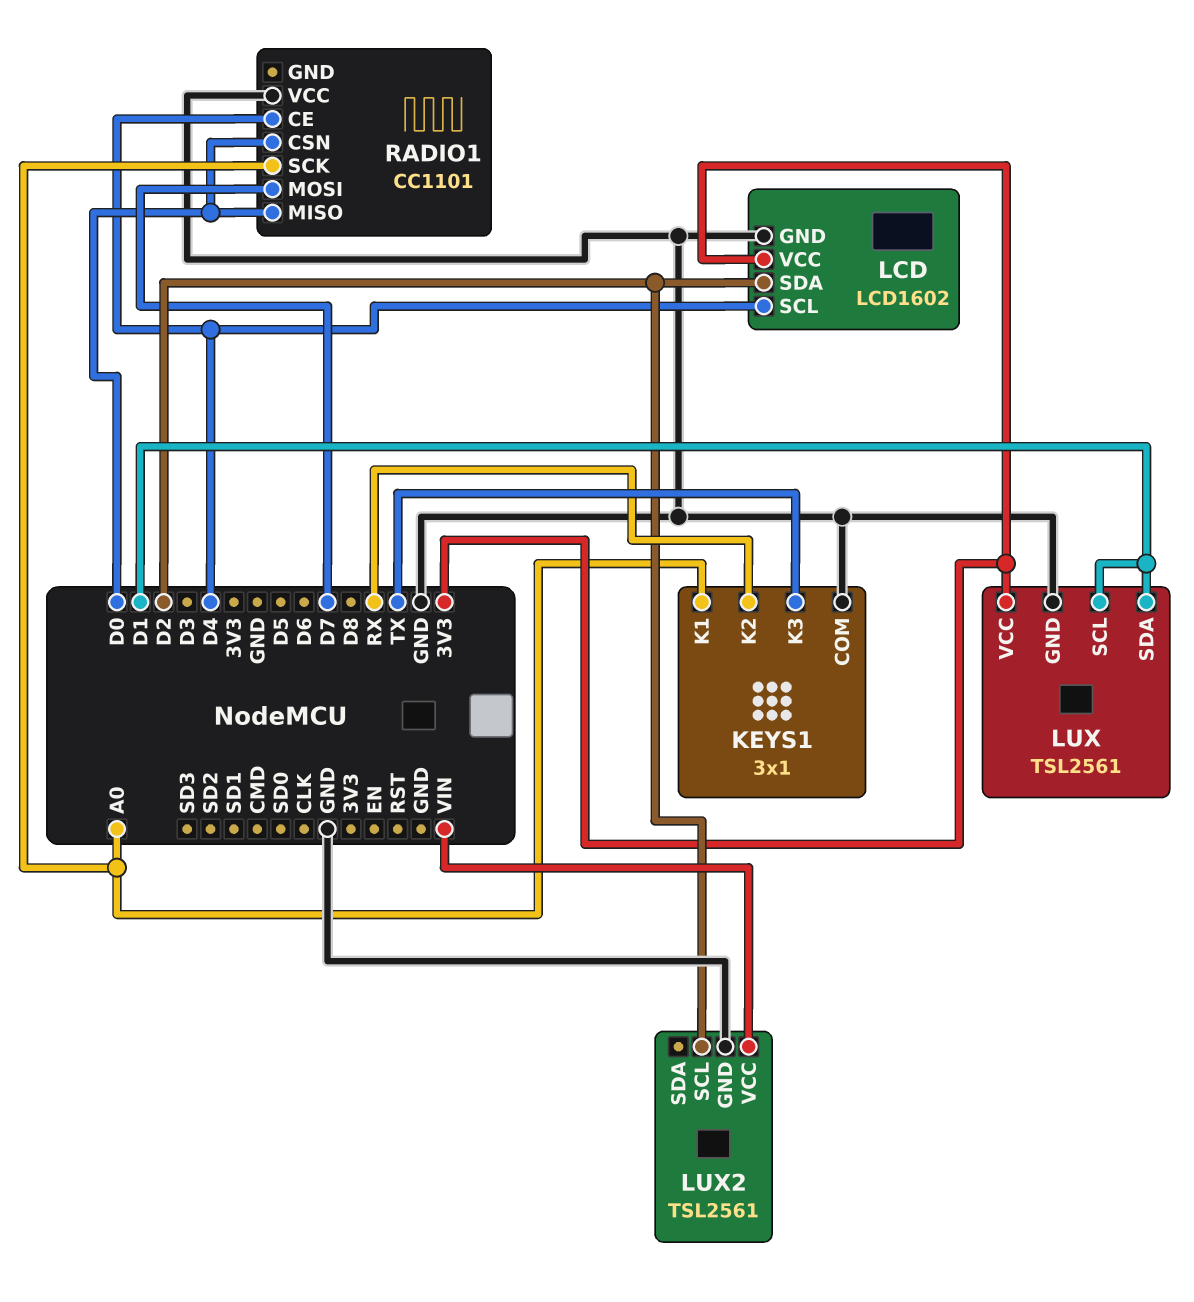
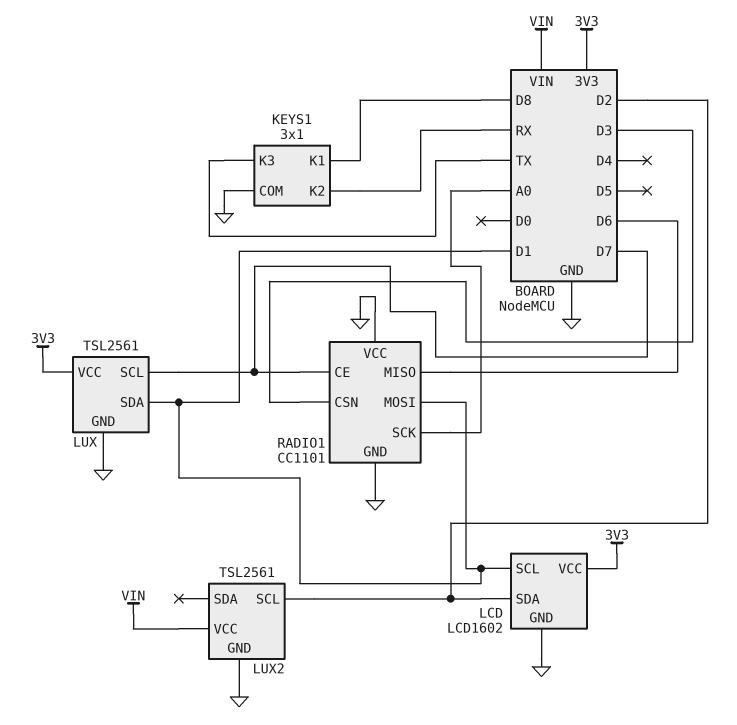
KEYS1 pin K1: A0 -> D8
LCD pin SCL: D4 -> D1
LUX pin SCL: D1 -> D7
RADIO1 pin CE: D4 -> D7
RADIO1 pin CSN: D0 -> D3
RADIO1 pin GND: none -> GND
RADIO1 pin MISO: D0 -> D6
RADIO1 pin MOSI: D7 -> D1

